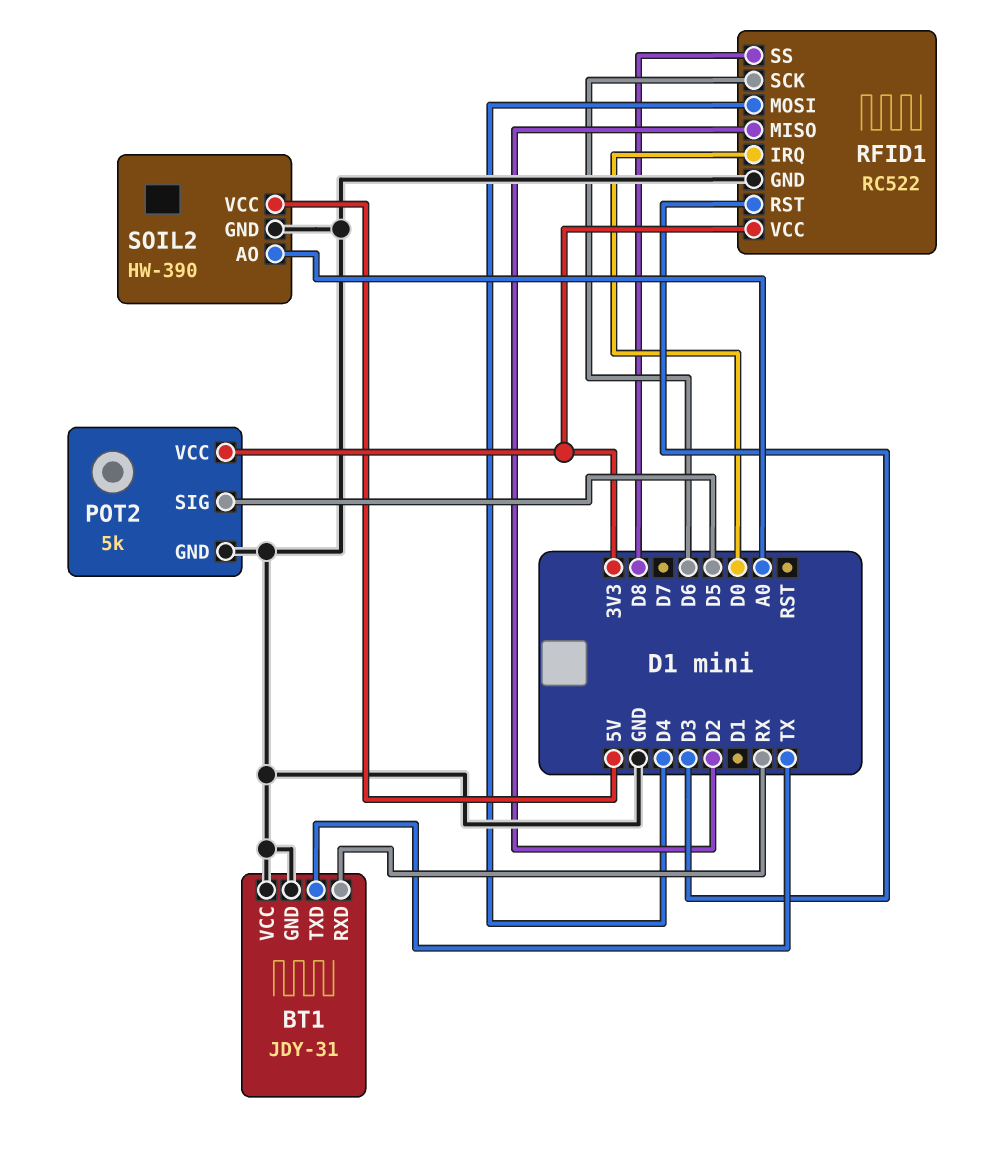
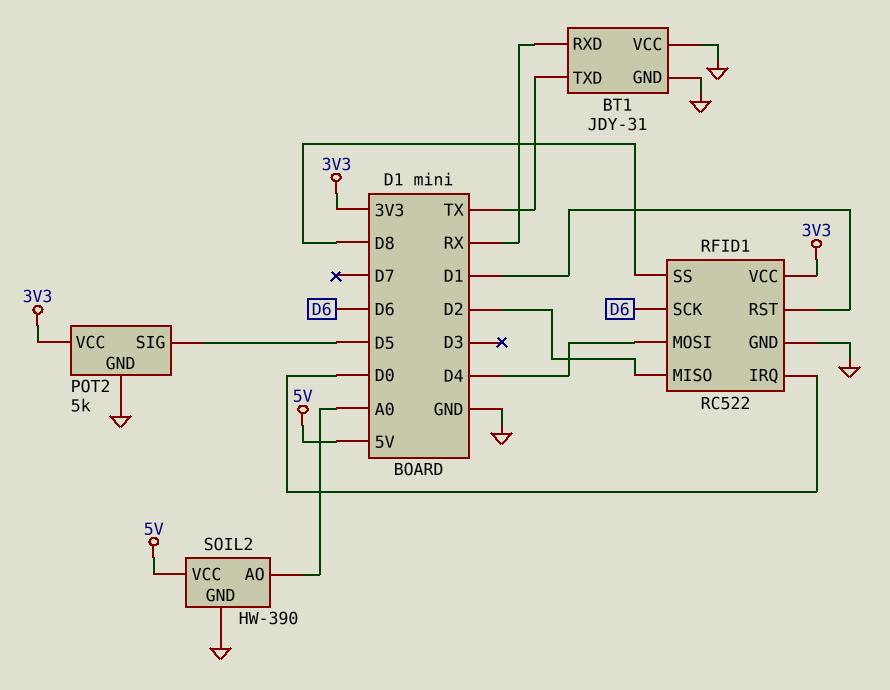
RFID1 pin RST: D3 -> D1

